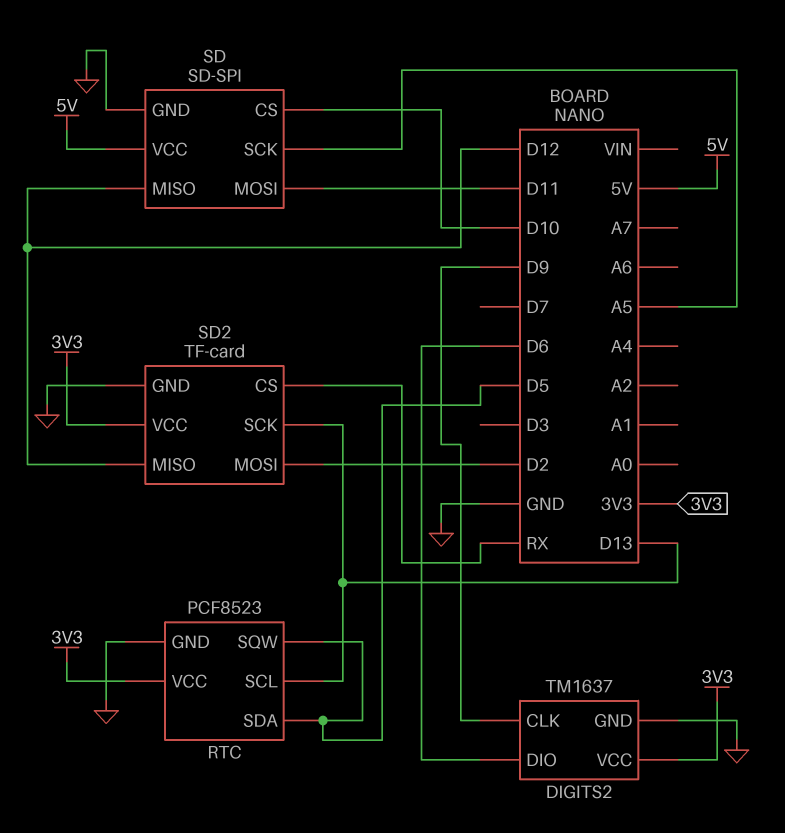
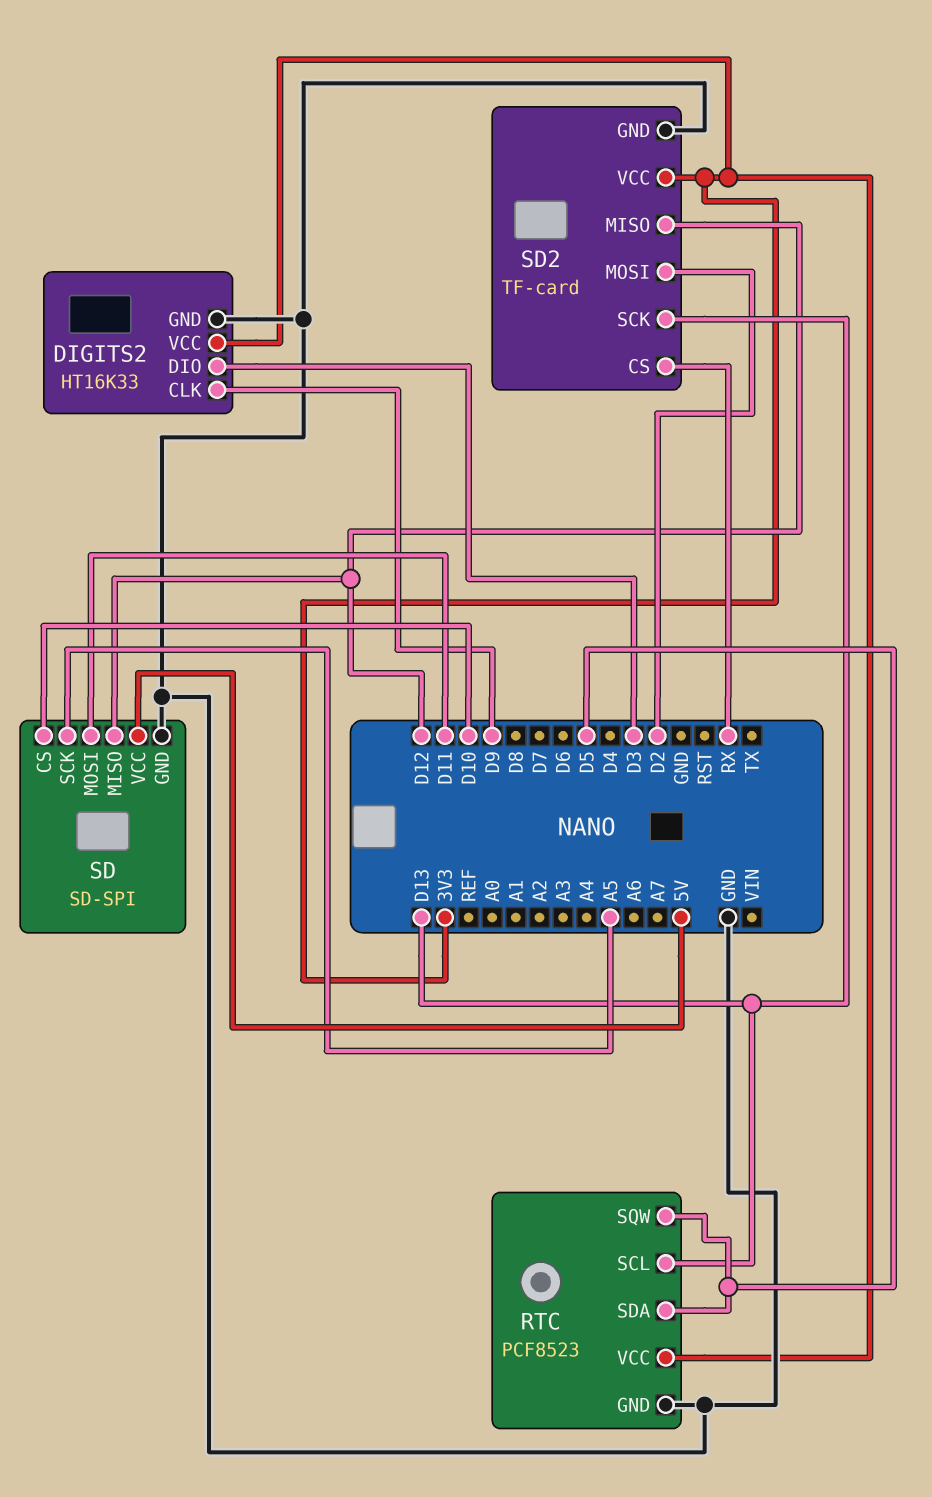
DIGITS2: TM1637 -> HT16K33
DIGITS2 pin DIO: D6 -> D3

